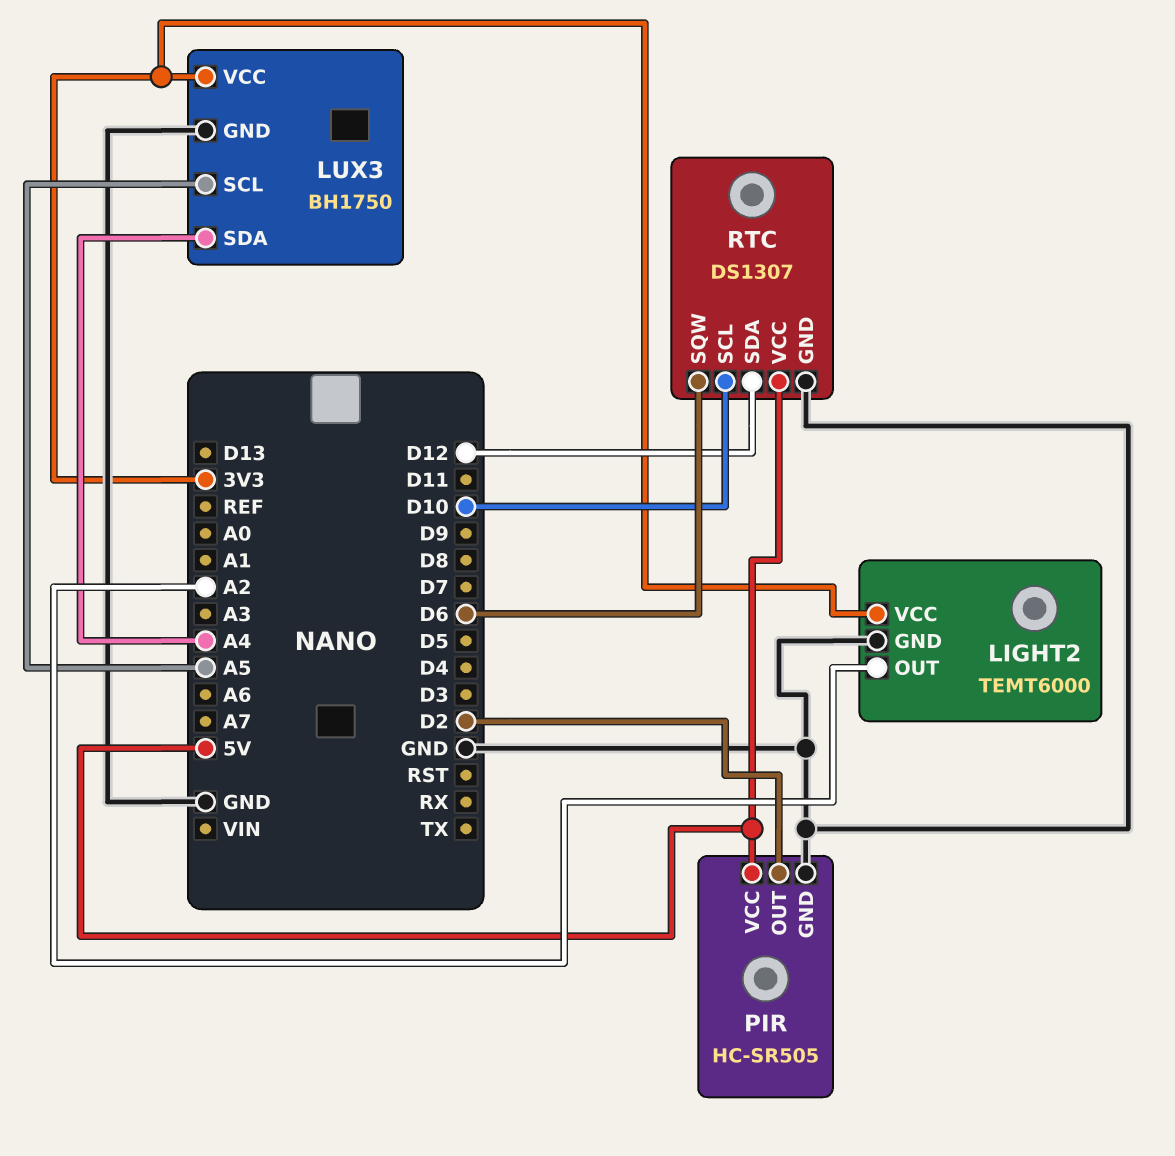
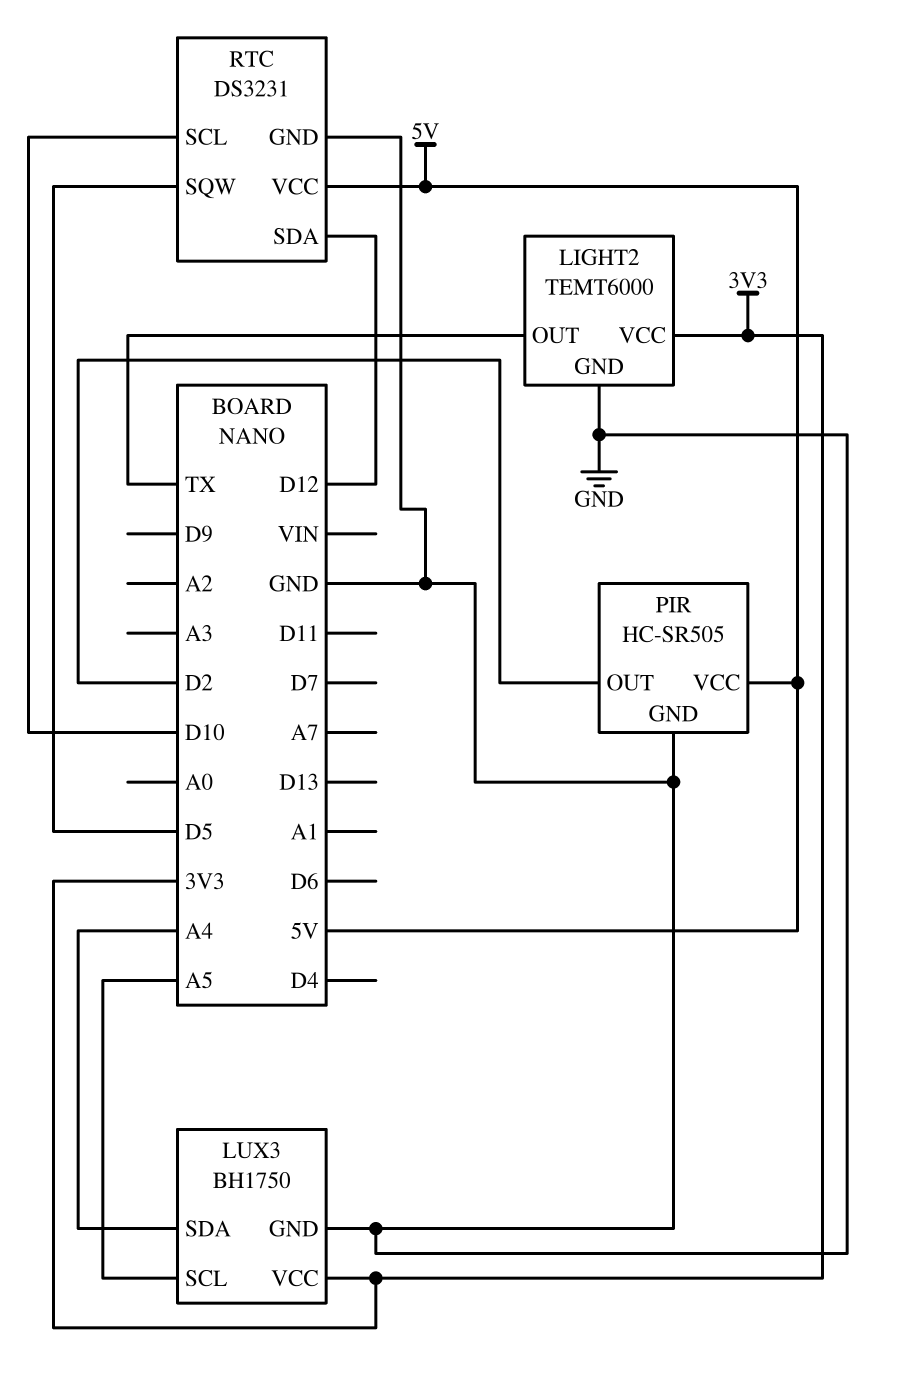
LIGHT2 pin OUT: A2 -> TX
RTC: DS1307 -> DS3231
RTC pin SQW: D6 -> D5

